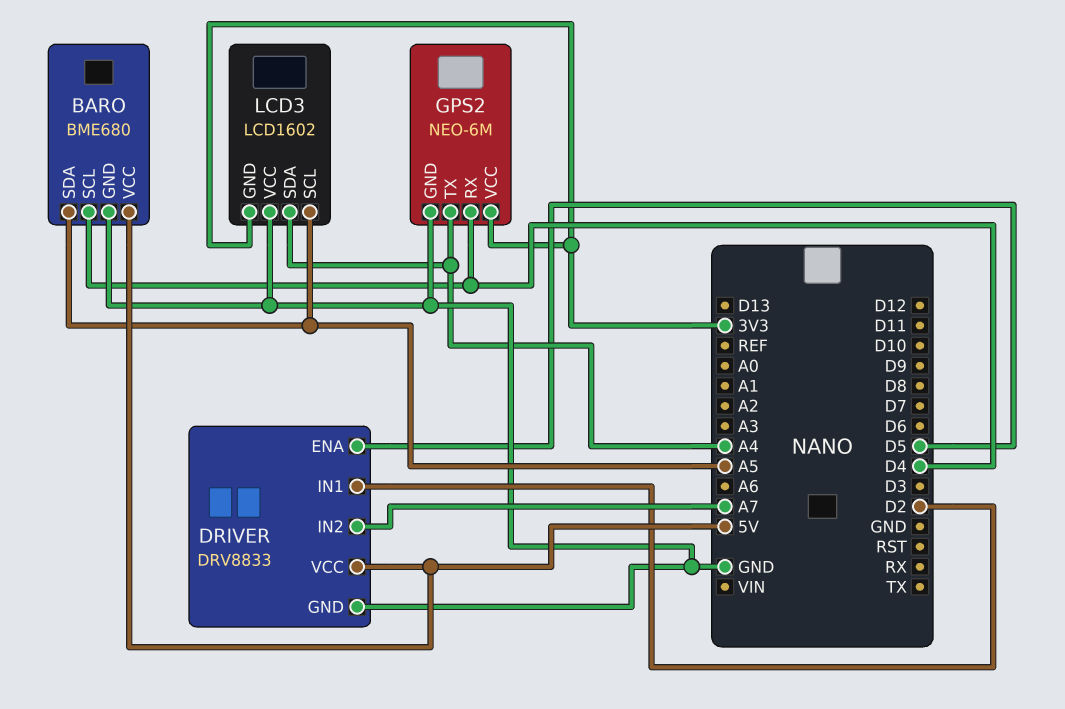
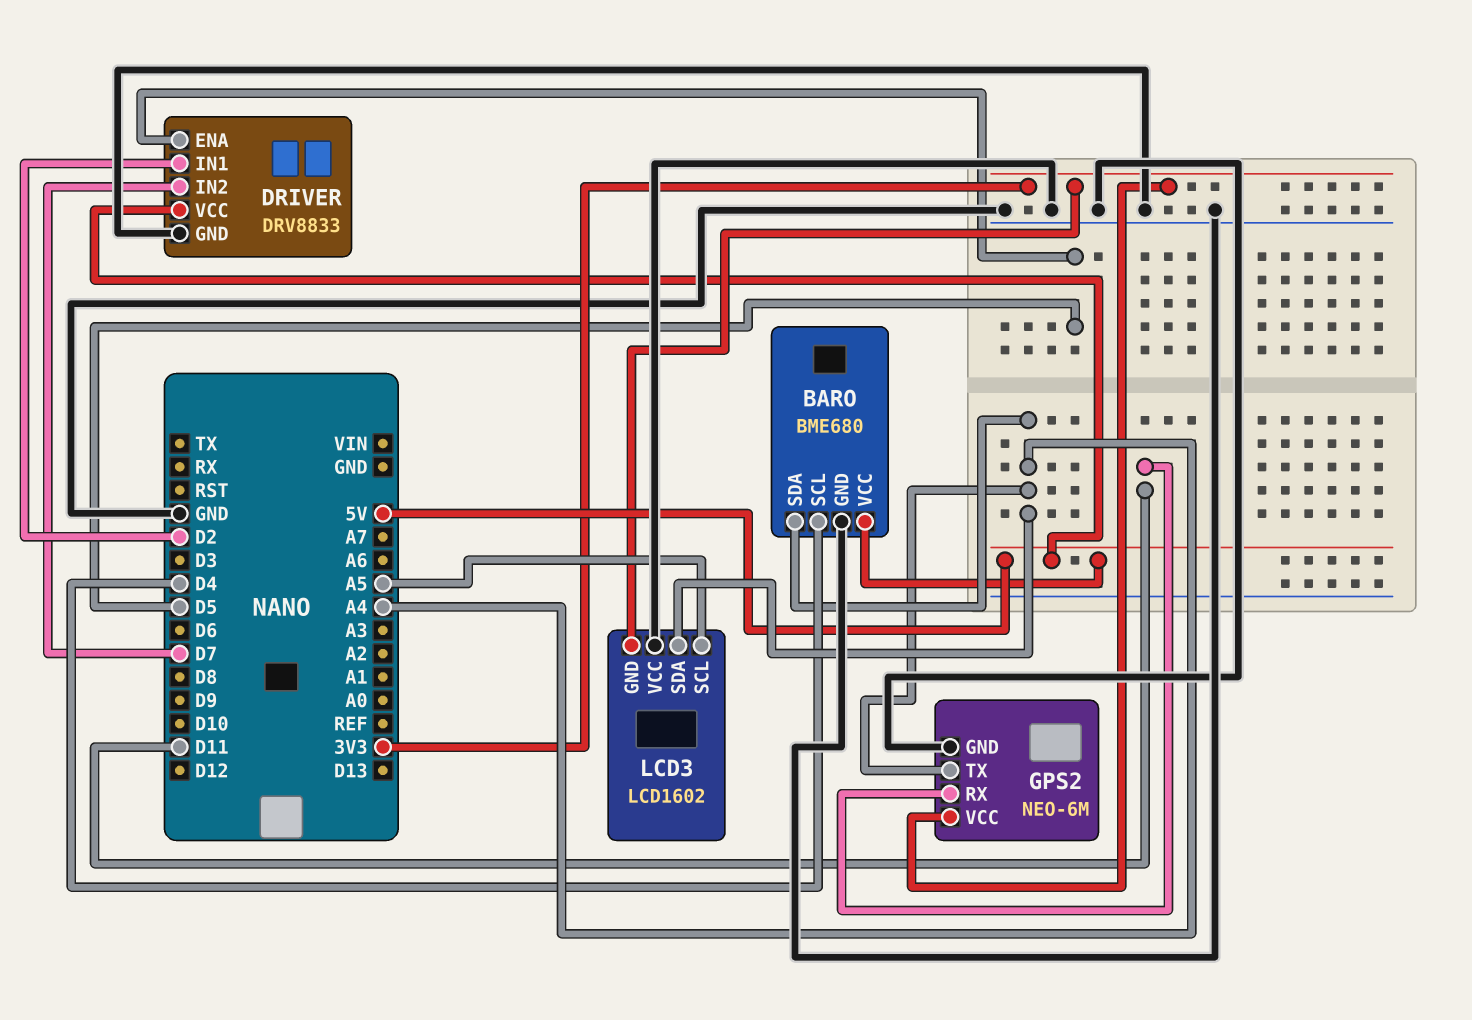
BARO pin SDA: A5 -> A4
DRIVER pin IN2: A7 -> D7
GPS2 pin RX: D4 -> D11

